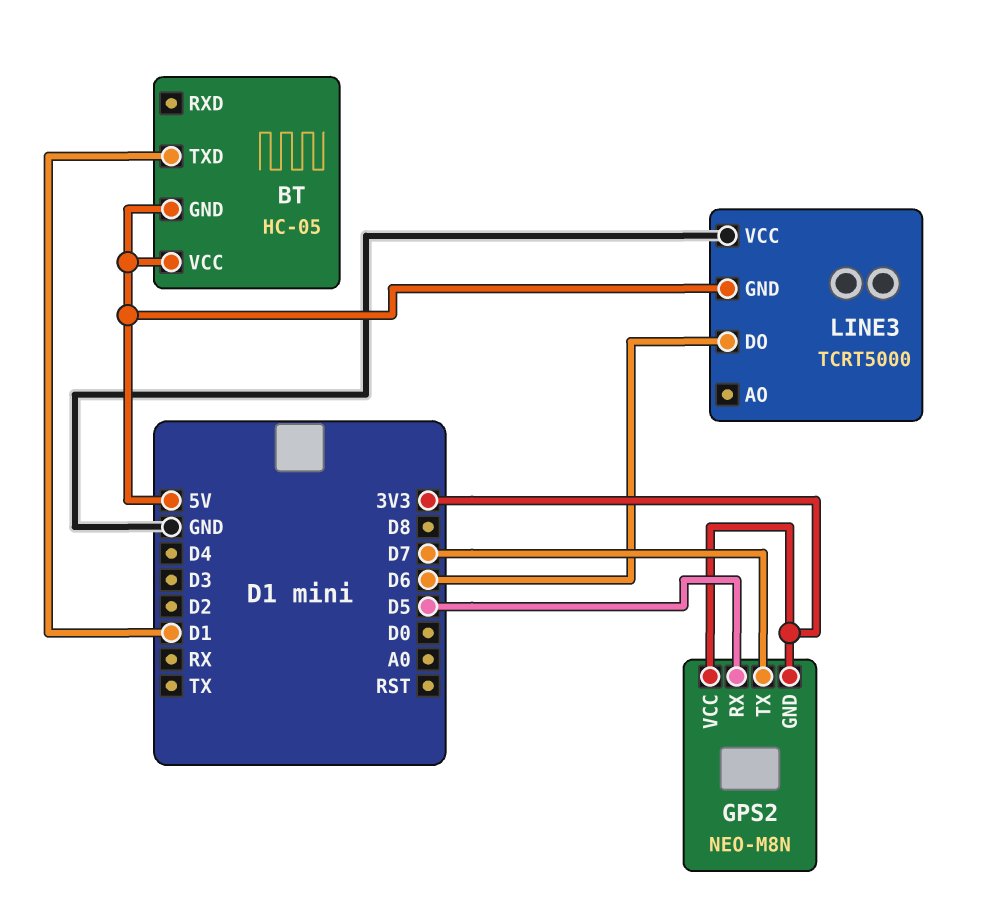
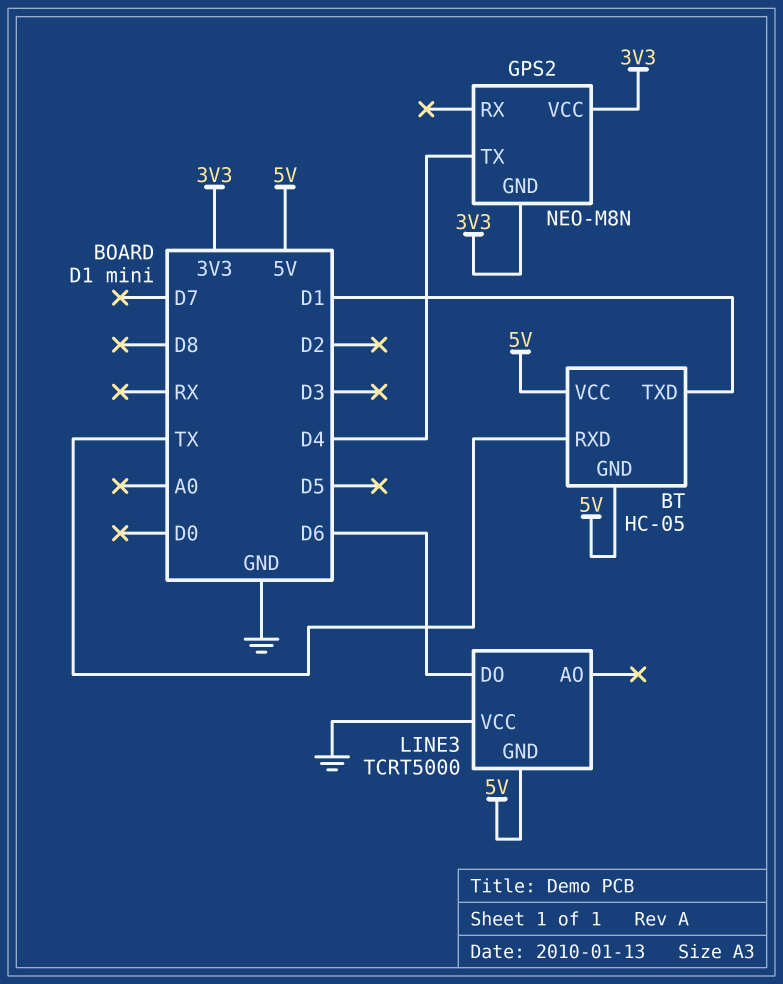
BT pin RXD: none -> TX
GPS2 pin RX: D5 -> none
GPS2 pin TX: D7 -> D4

